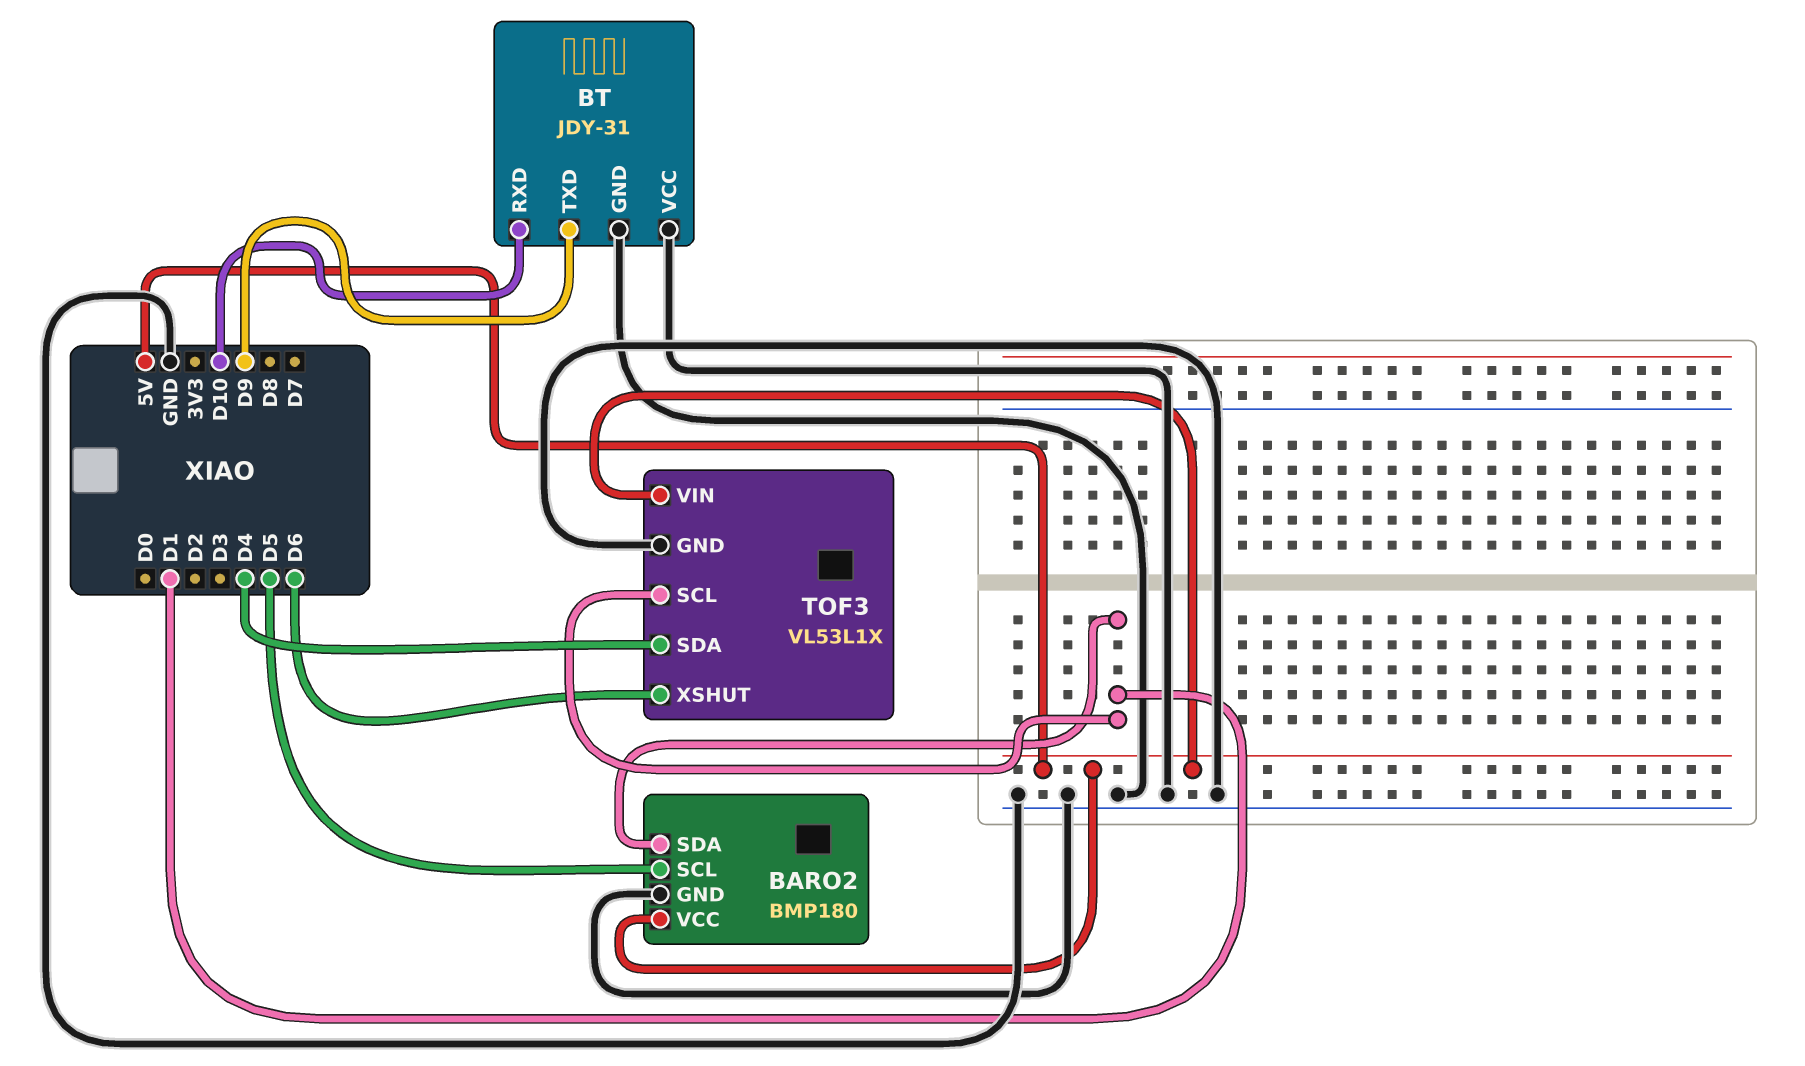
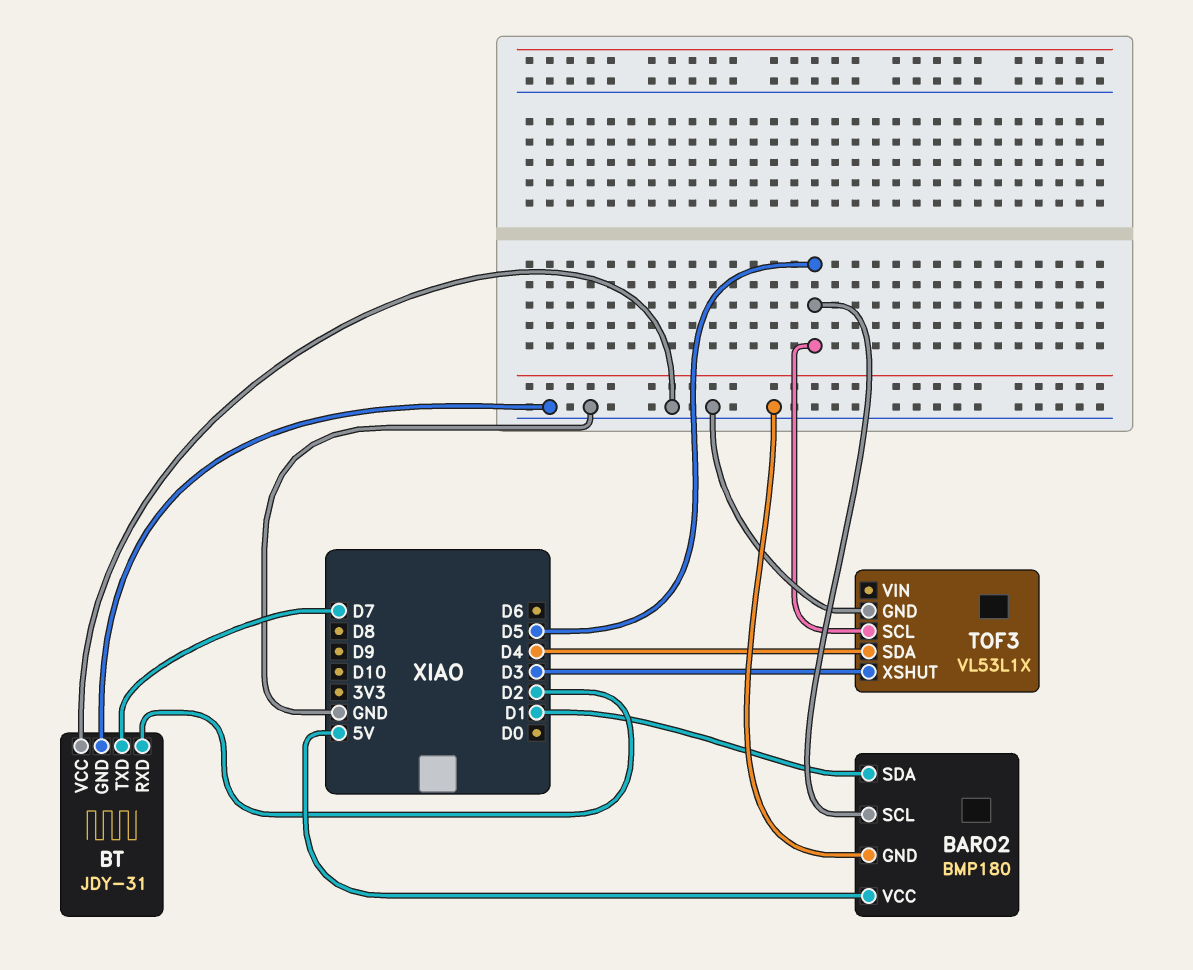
BT pin RXD: D10 -> D2
BT pin TXD: D9 -> D7
TOF3 pin SCL: D1 -> D5
TOF3 pin VIN: 5V -> none
TOF3 pin XSHUT: D6 -> D3

